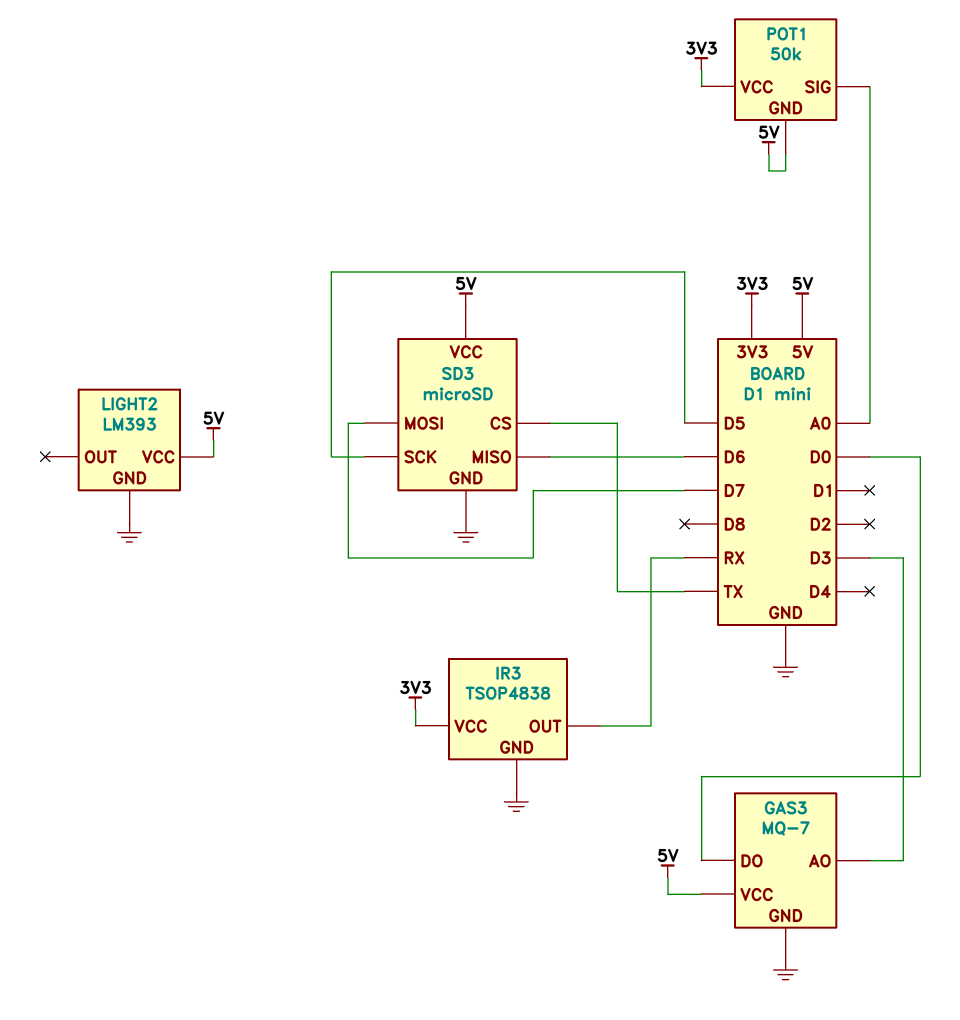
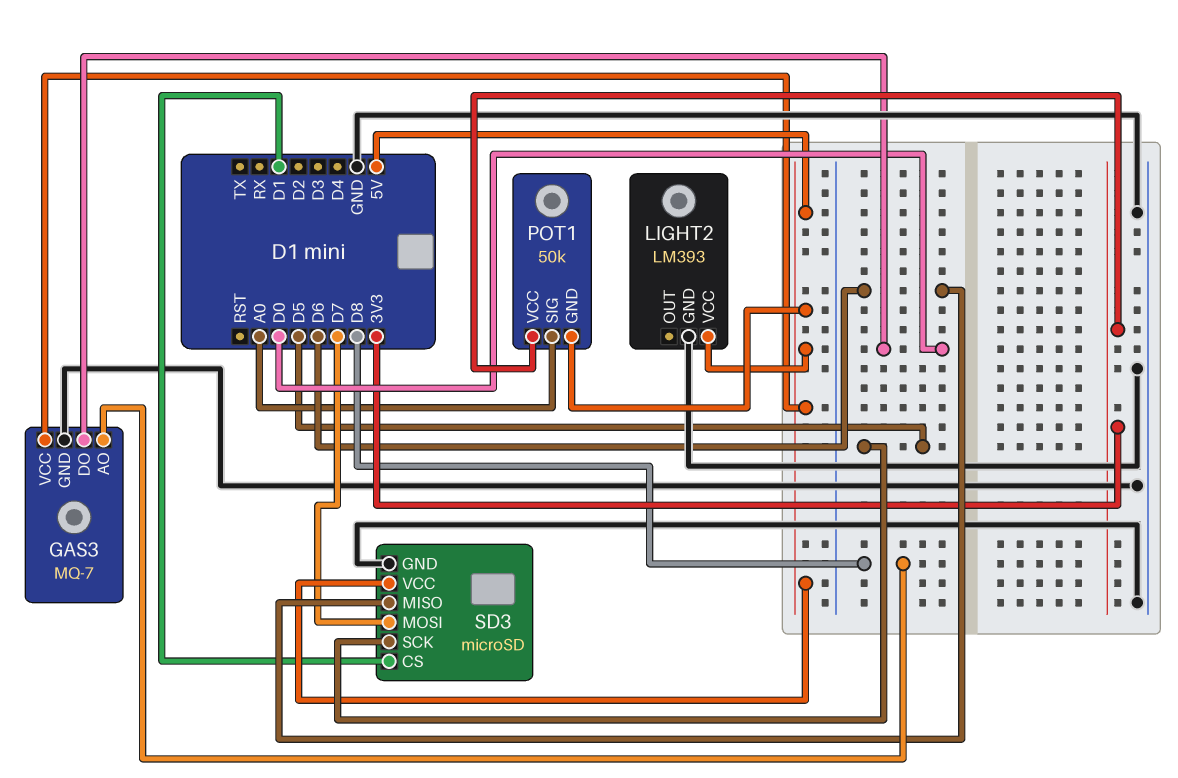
GAS3 pin AO: D3 -> D8
IR3: TSOP4838 -> none
IR3 pin GND: GND -> none
IR3 pin OUT: RX -> none
IR3 pin VCC: 3V3 -> none
SD3 pin CS: TX -> D1

